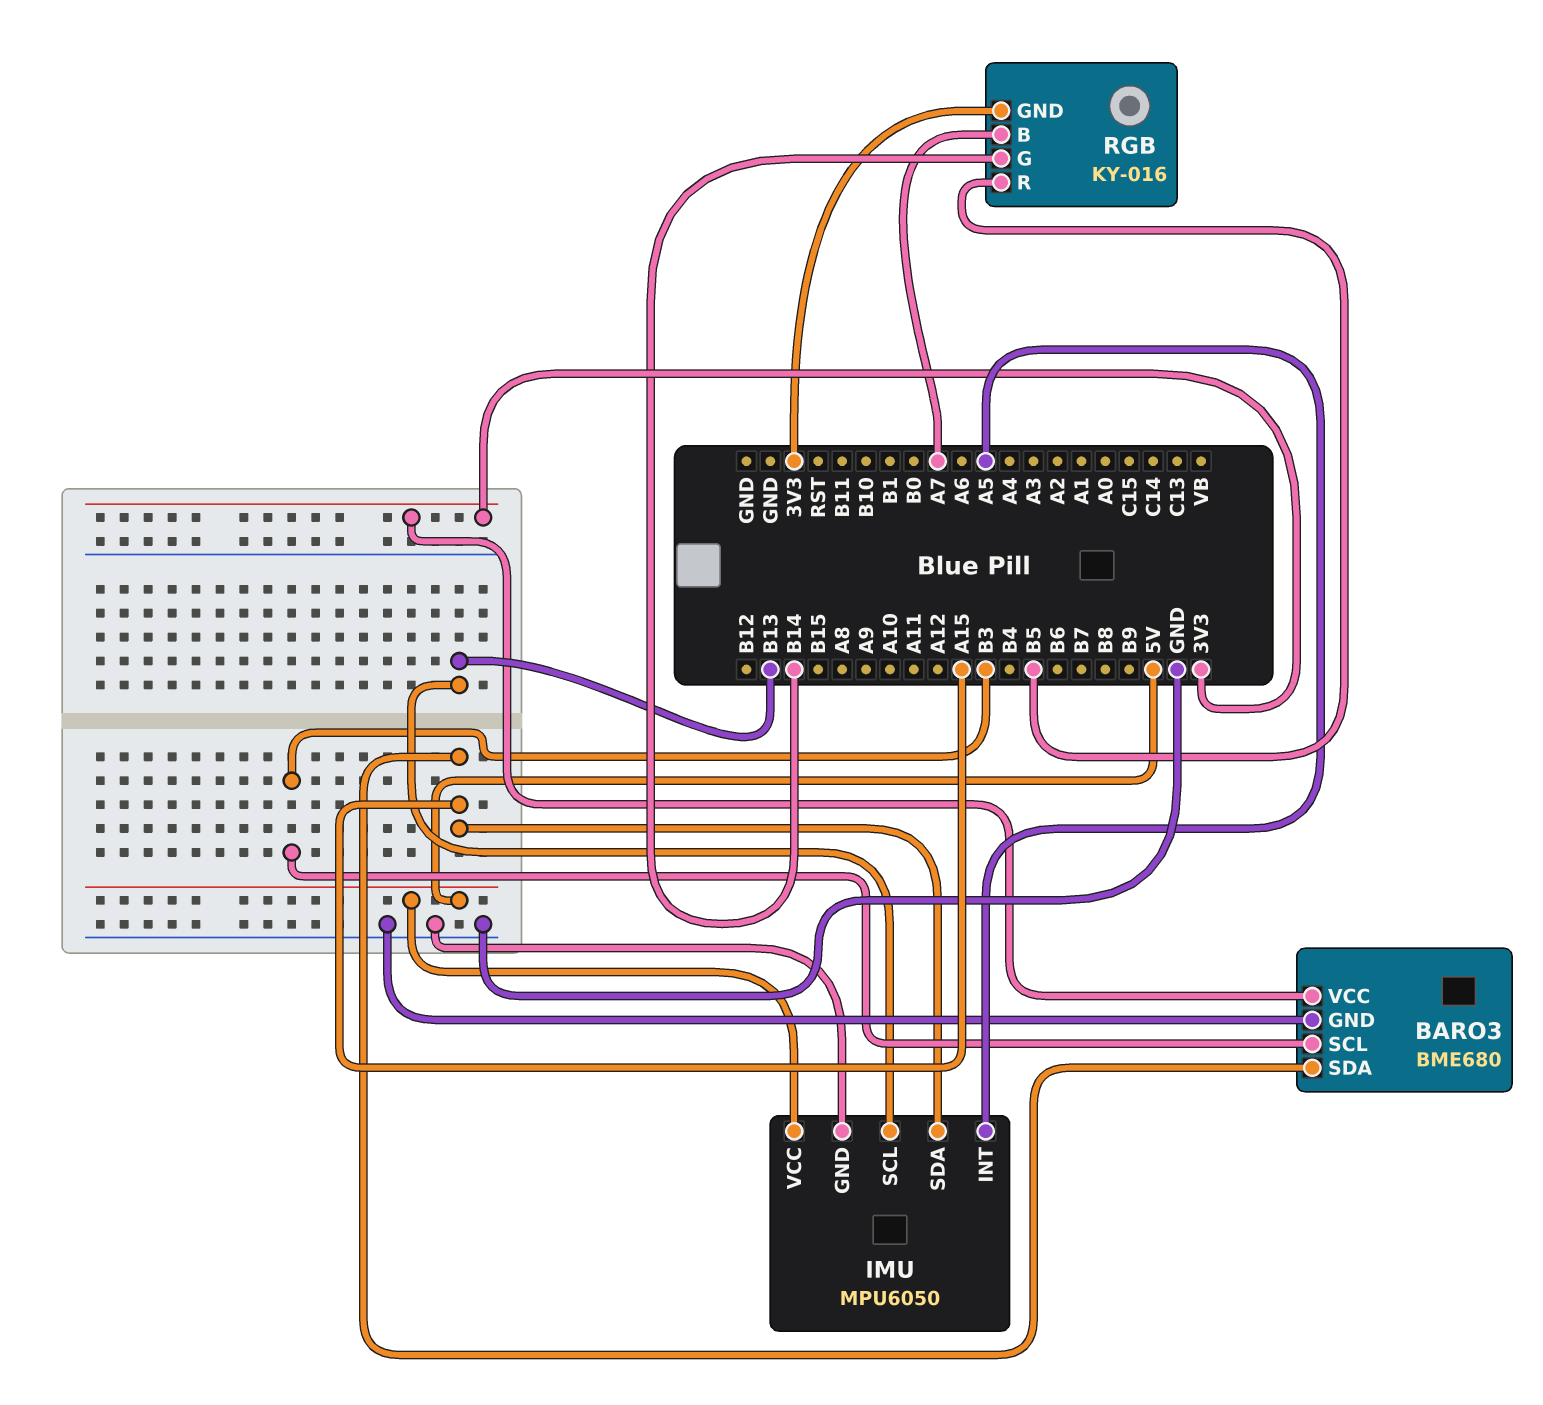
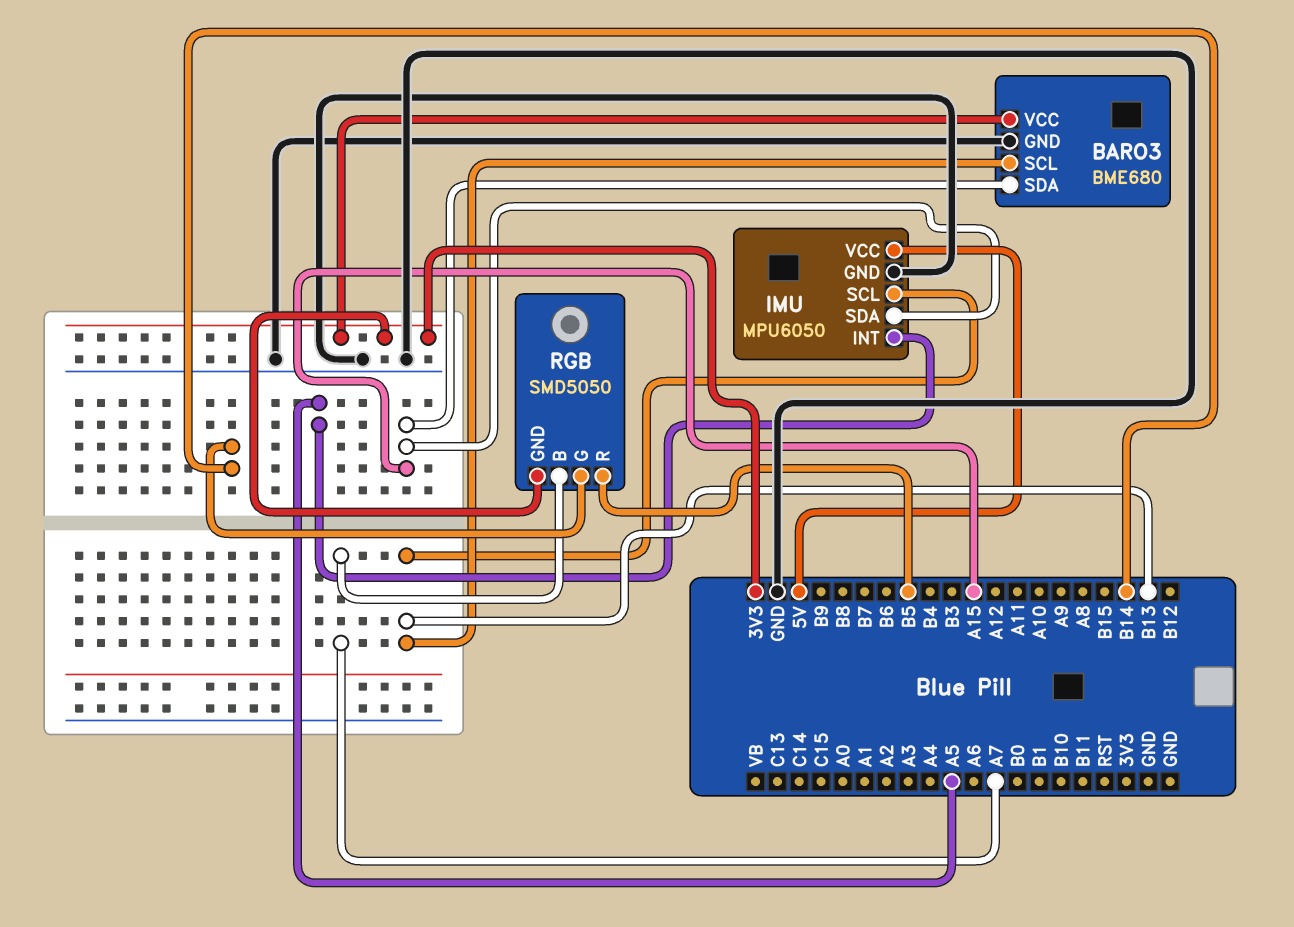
BARO3 pin SCL: B3 -> B13
RGB: KY-016 -> SMD5050

